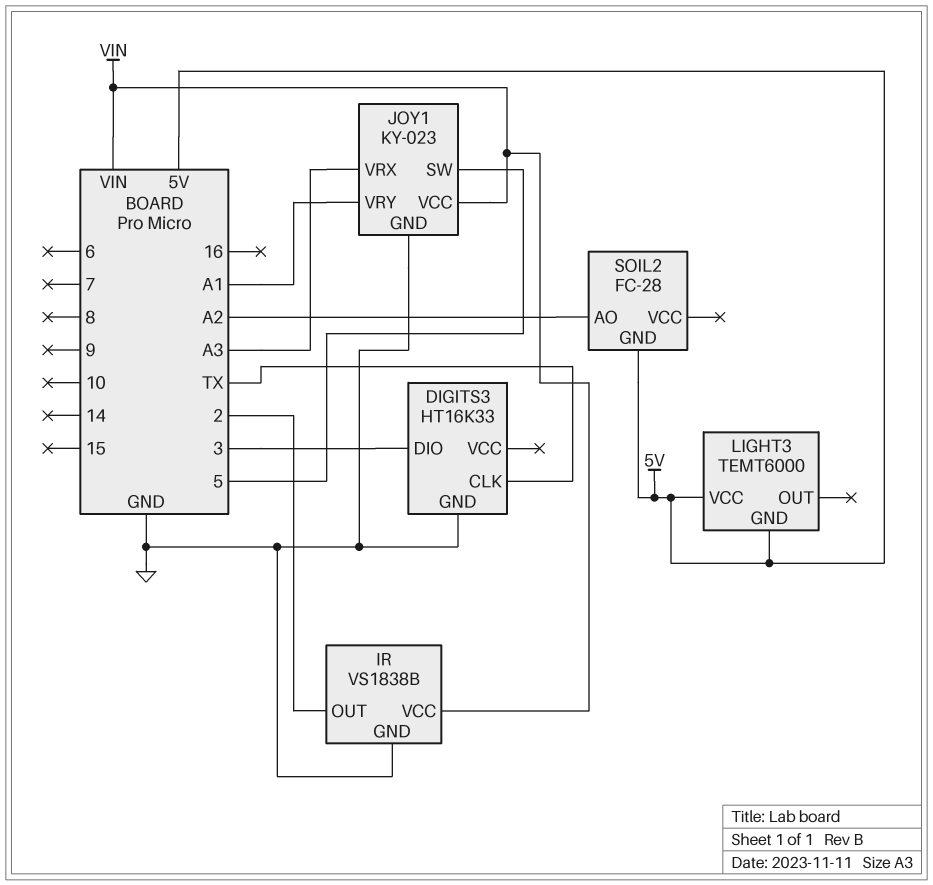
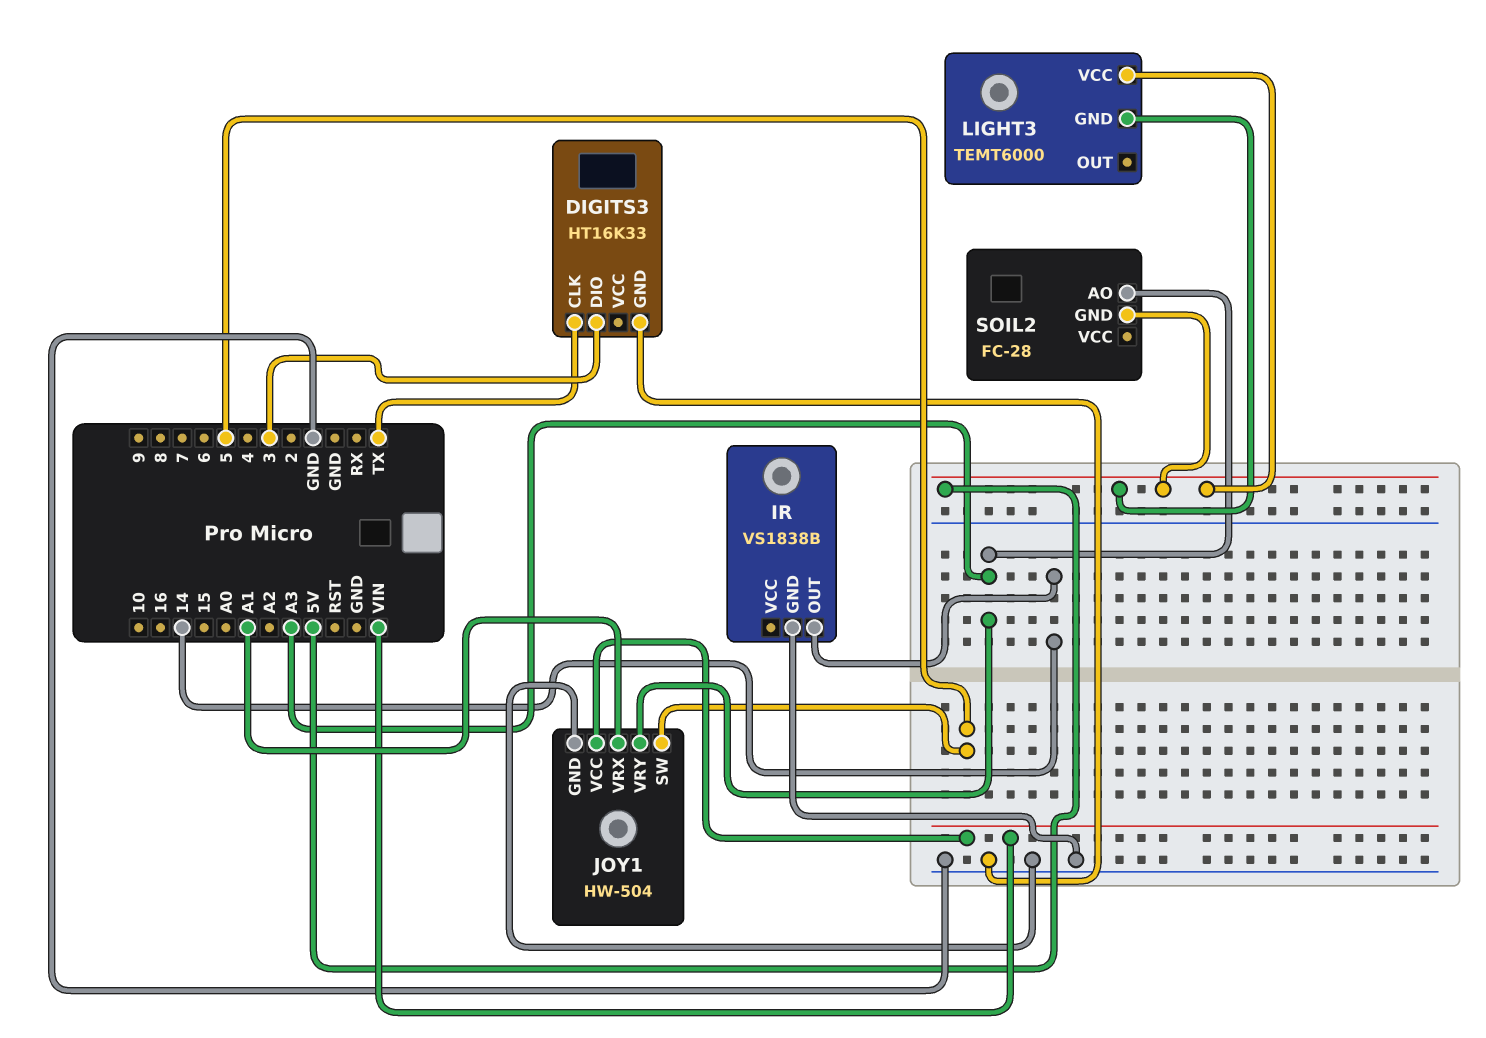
IR pin OUT: 2 -> 14
IR pin VCC: VIN -> none
JOY1: KY-023 -> HW-504
JOY1 pin VRX: A3 -> A1
JOY1 pin VRY: A1 -> A3
SOIL2 pin AO: A2 -> A3

